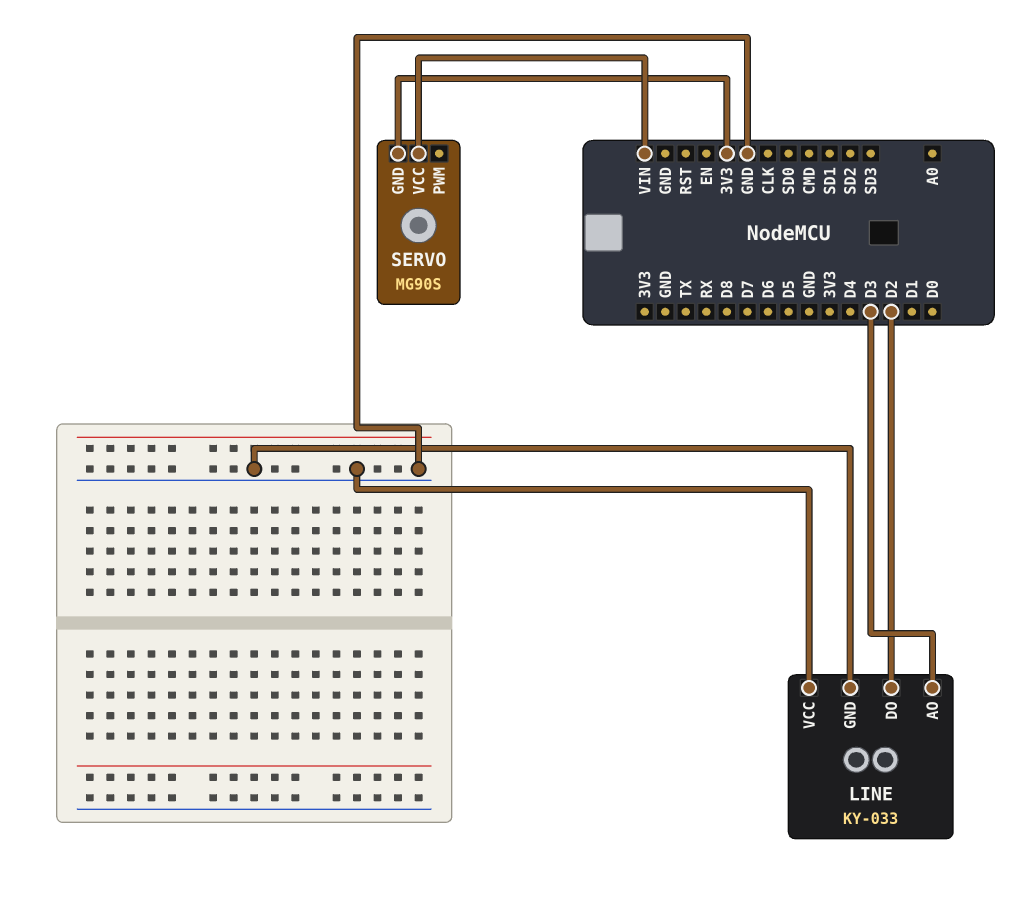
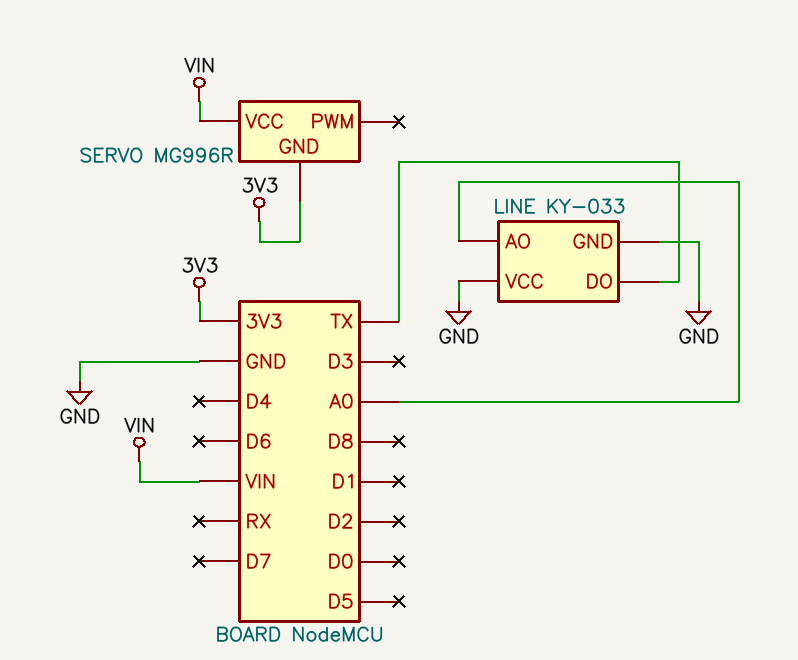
LINE pin AO: D3 -> A0
LINE pin DO: D2 -> TX
SERVO: MG90S -> MG996R

